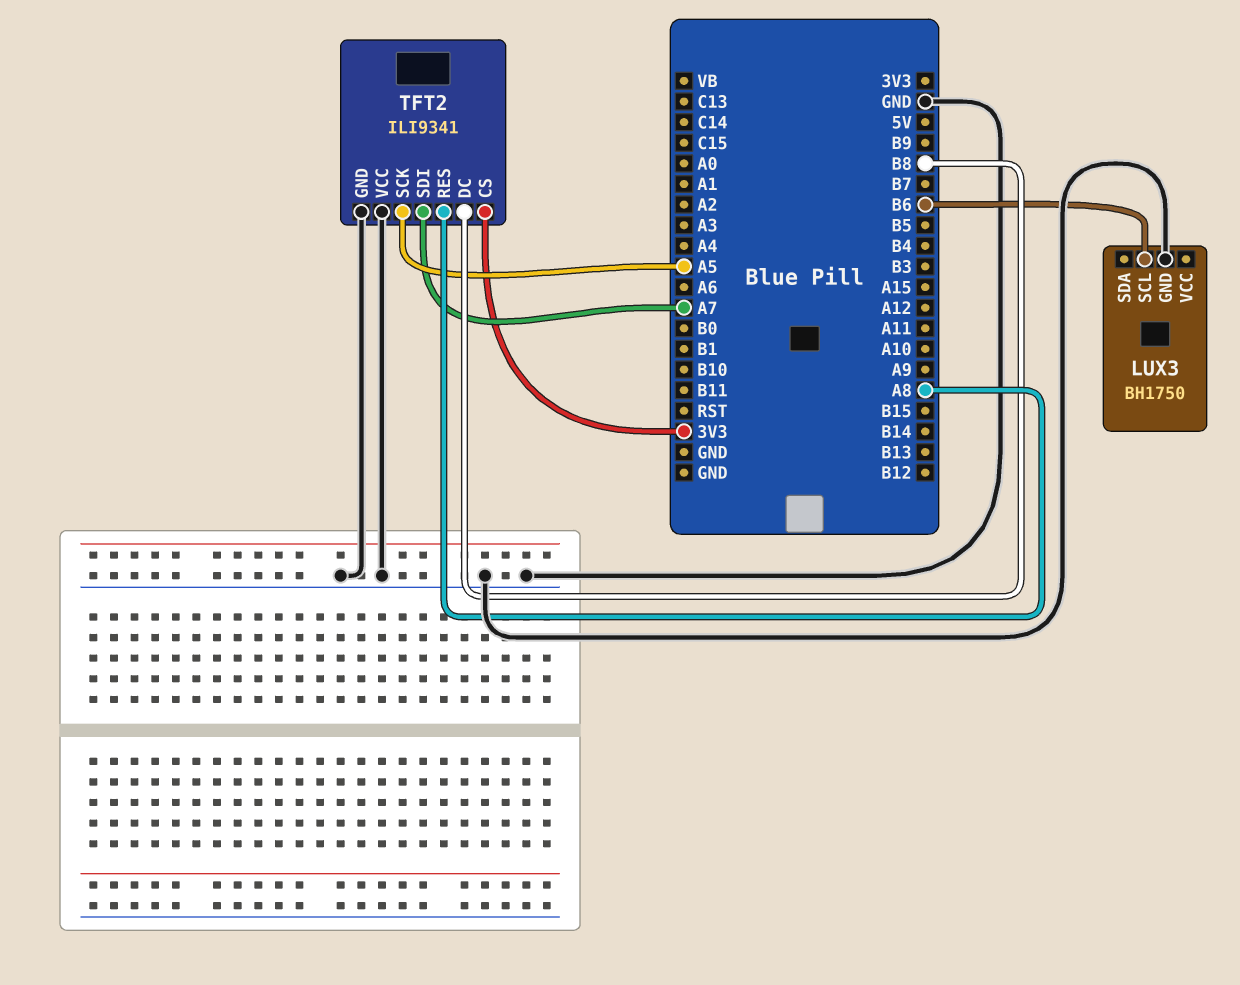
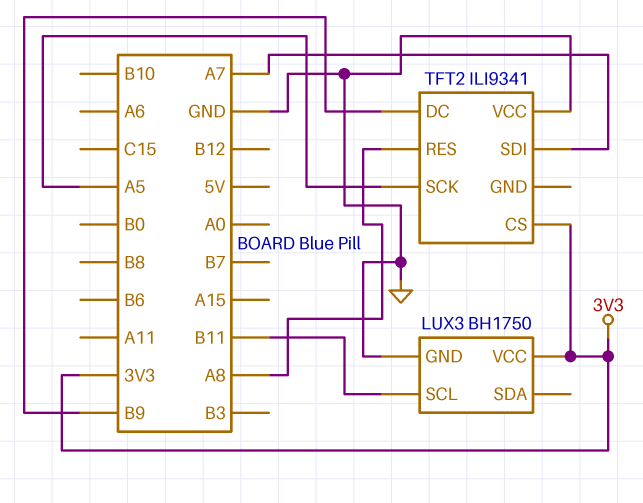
LUX3 pin SCL: B6 -> B11
LUX3 pin VCC: none -> 3V3
TFT2 pin DC: B8 -> B9
TFT2 pin GND: GND -> none

